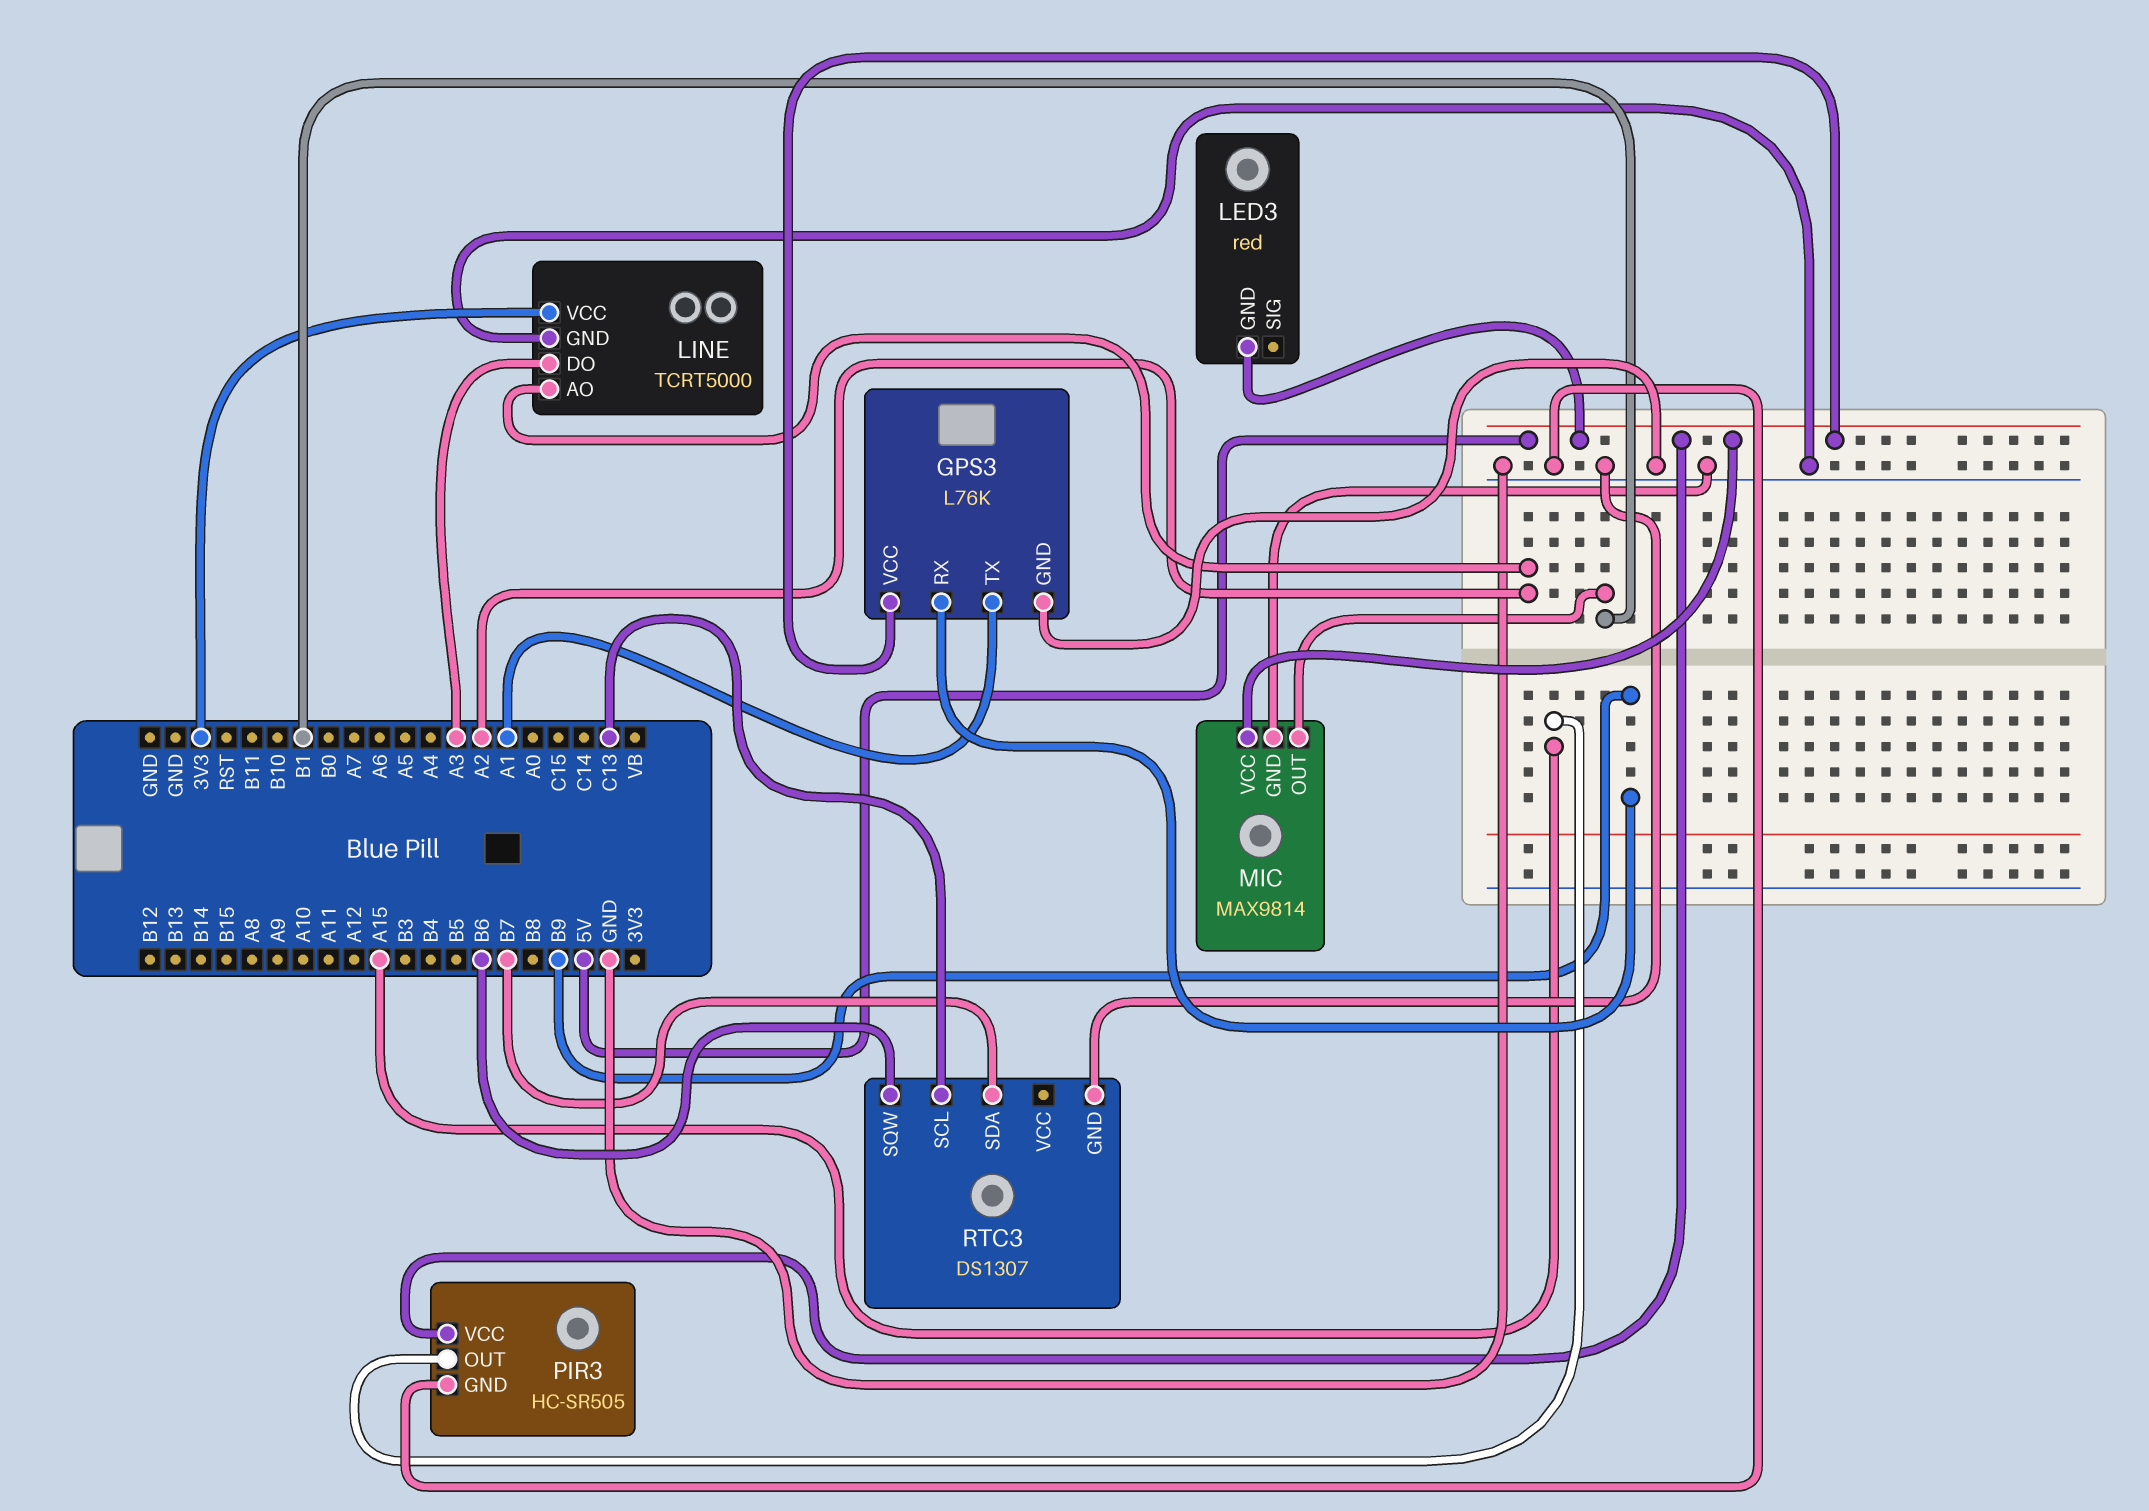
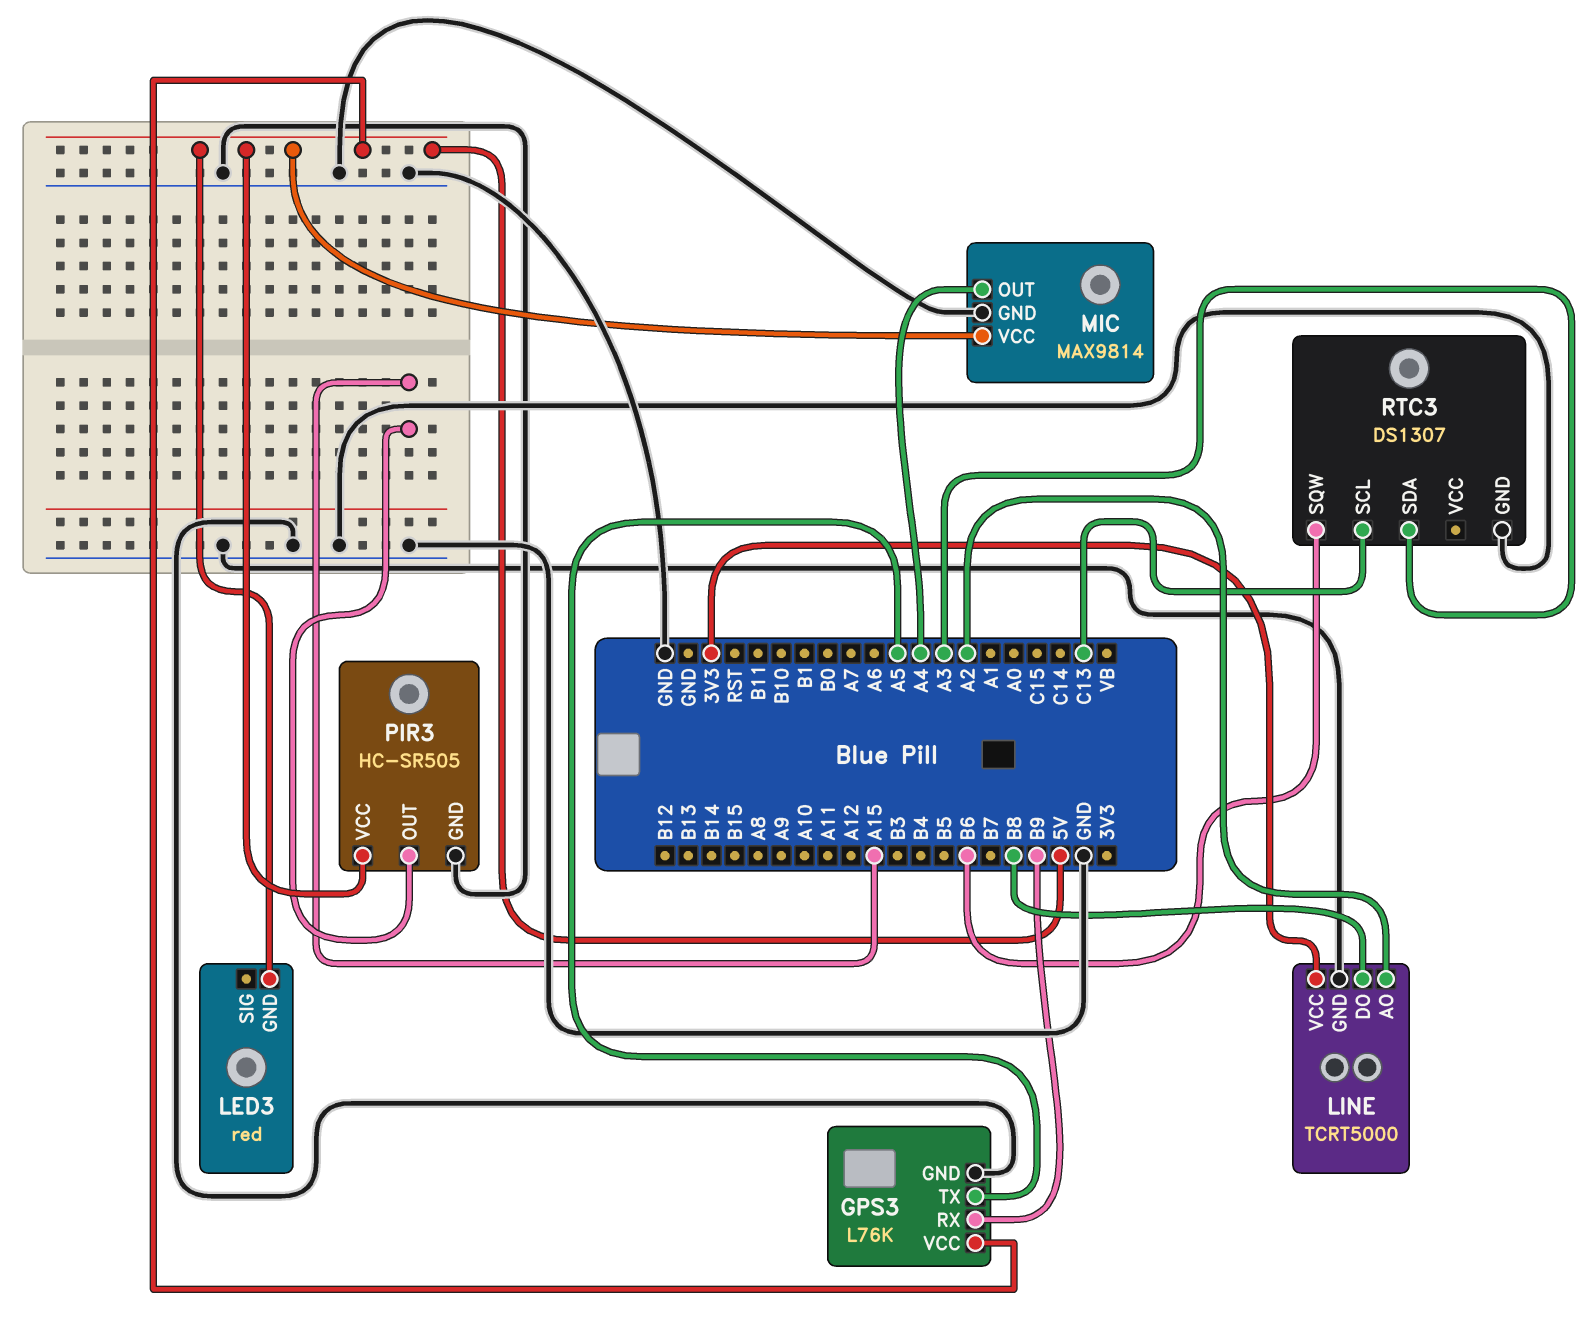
GPS3 pin TX: A1 -> A5
LINE pin DO: A3 -> B8
MIC pin OUT: B1 -> A4
RTC3 pin SDA: B7 -> A3

